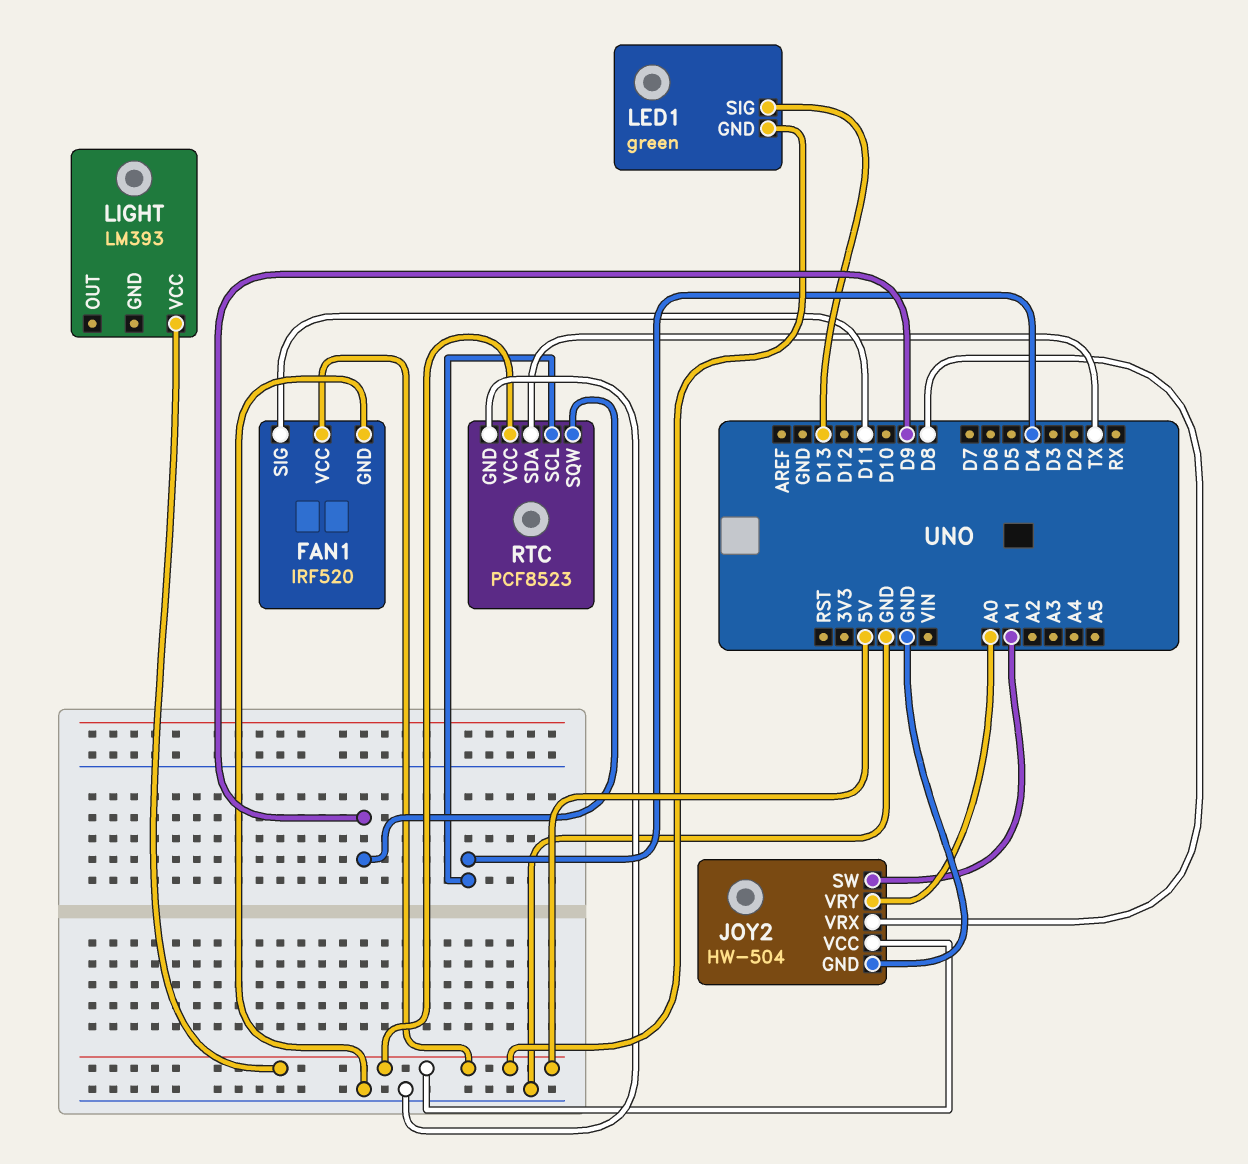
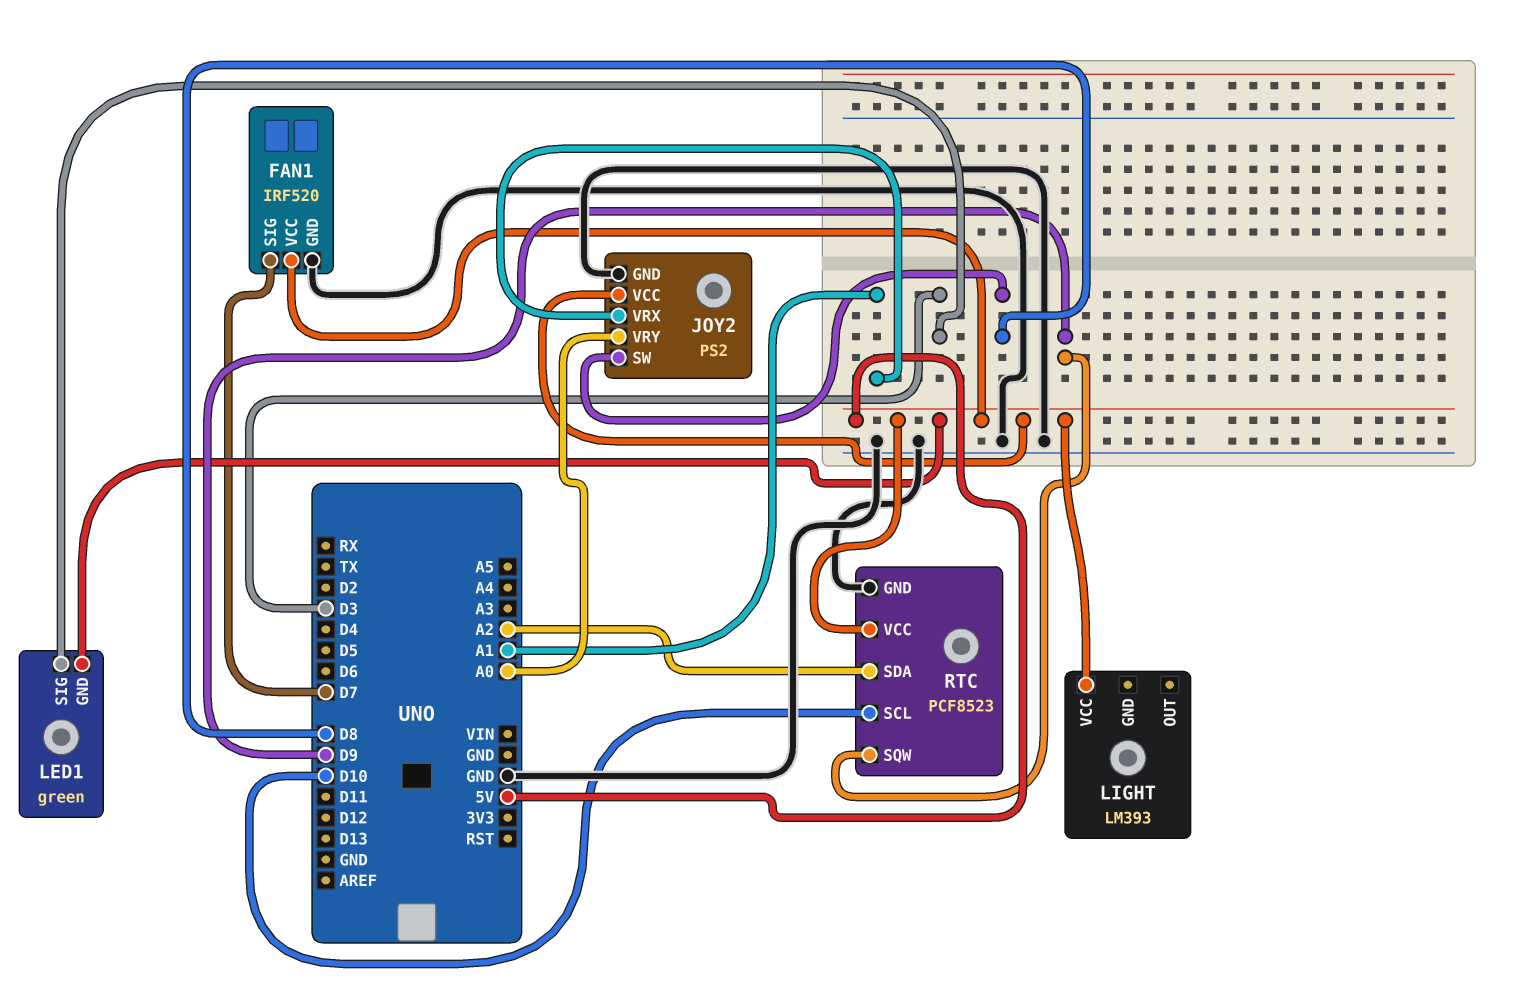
FAN1 pin SIG: D11 -> D7
JOY2: HW-504 -> PS2
JOY2 pin SW: A1 -> D8
JOY2 pin VRX: D8 -> A1
LED1 pin SIG: D13 -> D3
RTC pin SCL: D4 -> D10
RTC pin SDA: TX -> A2

